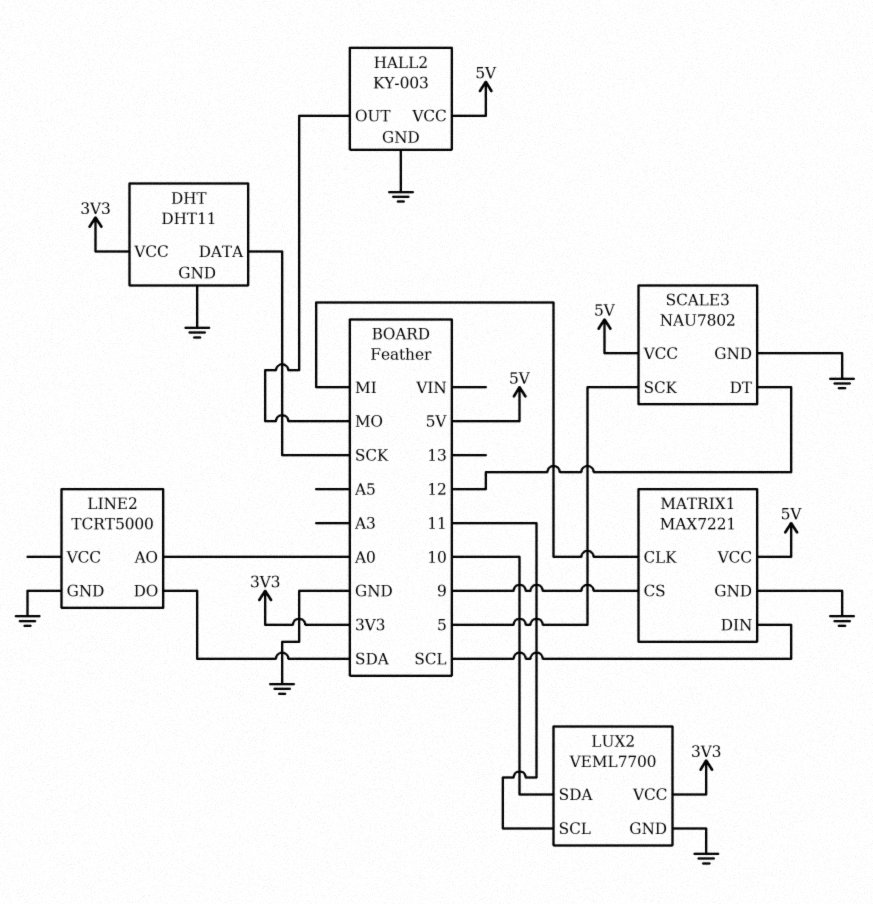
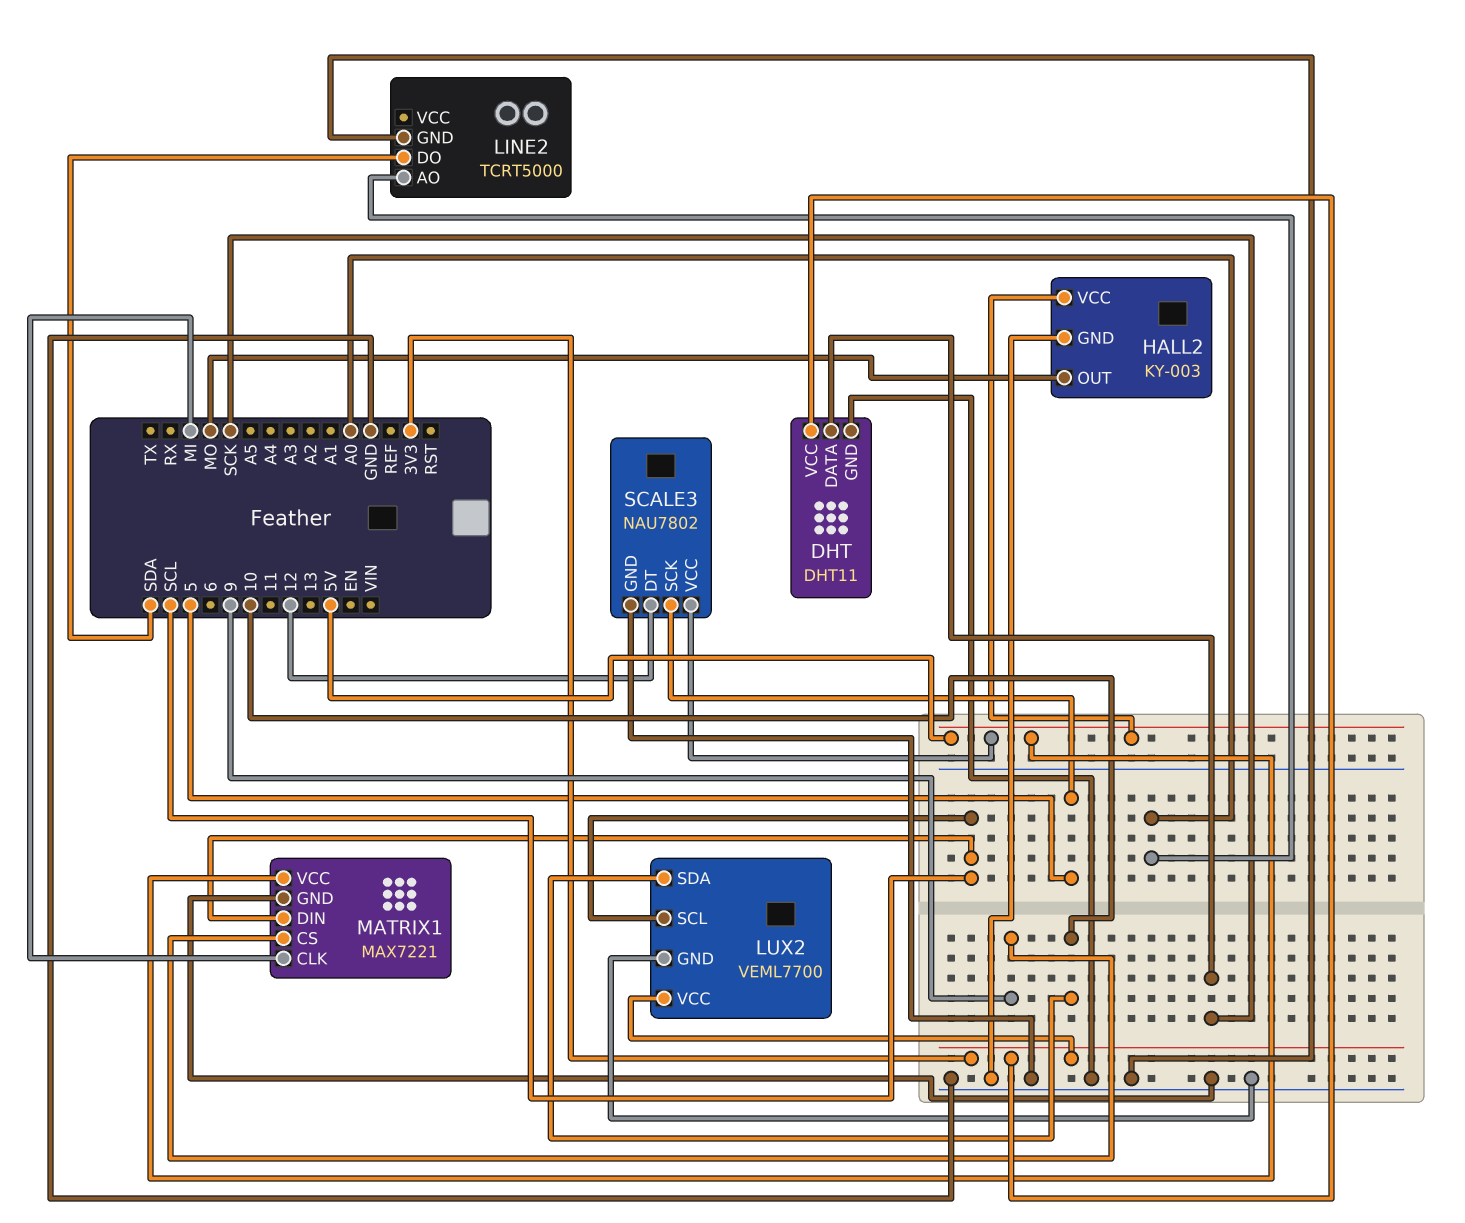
LUX2 pin SCL: 11 -> SCL

